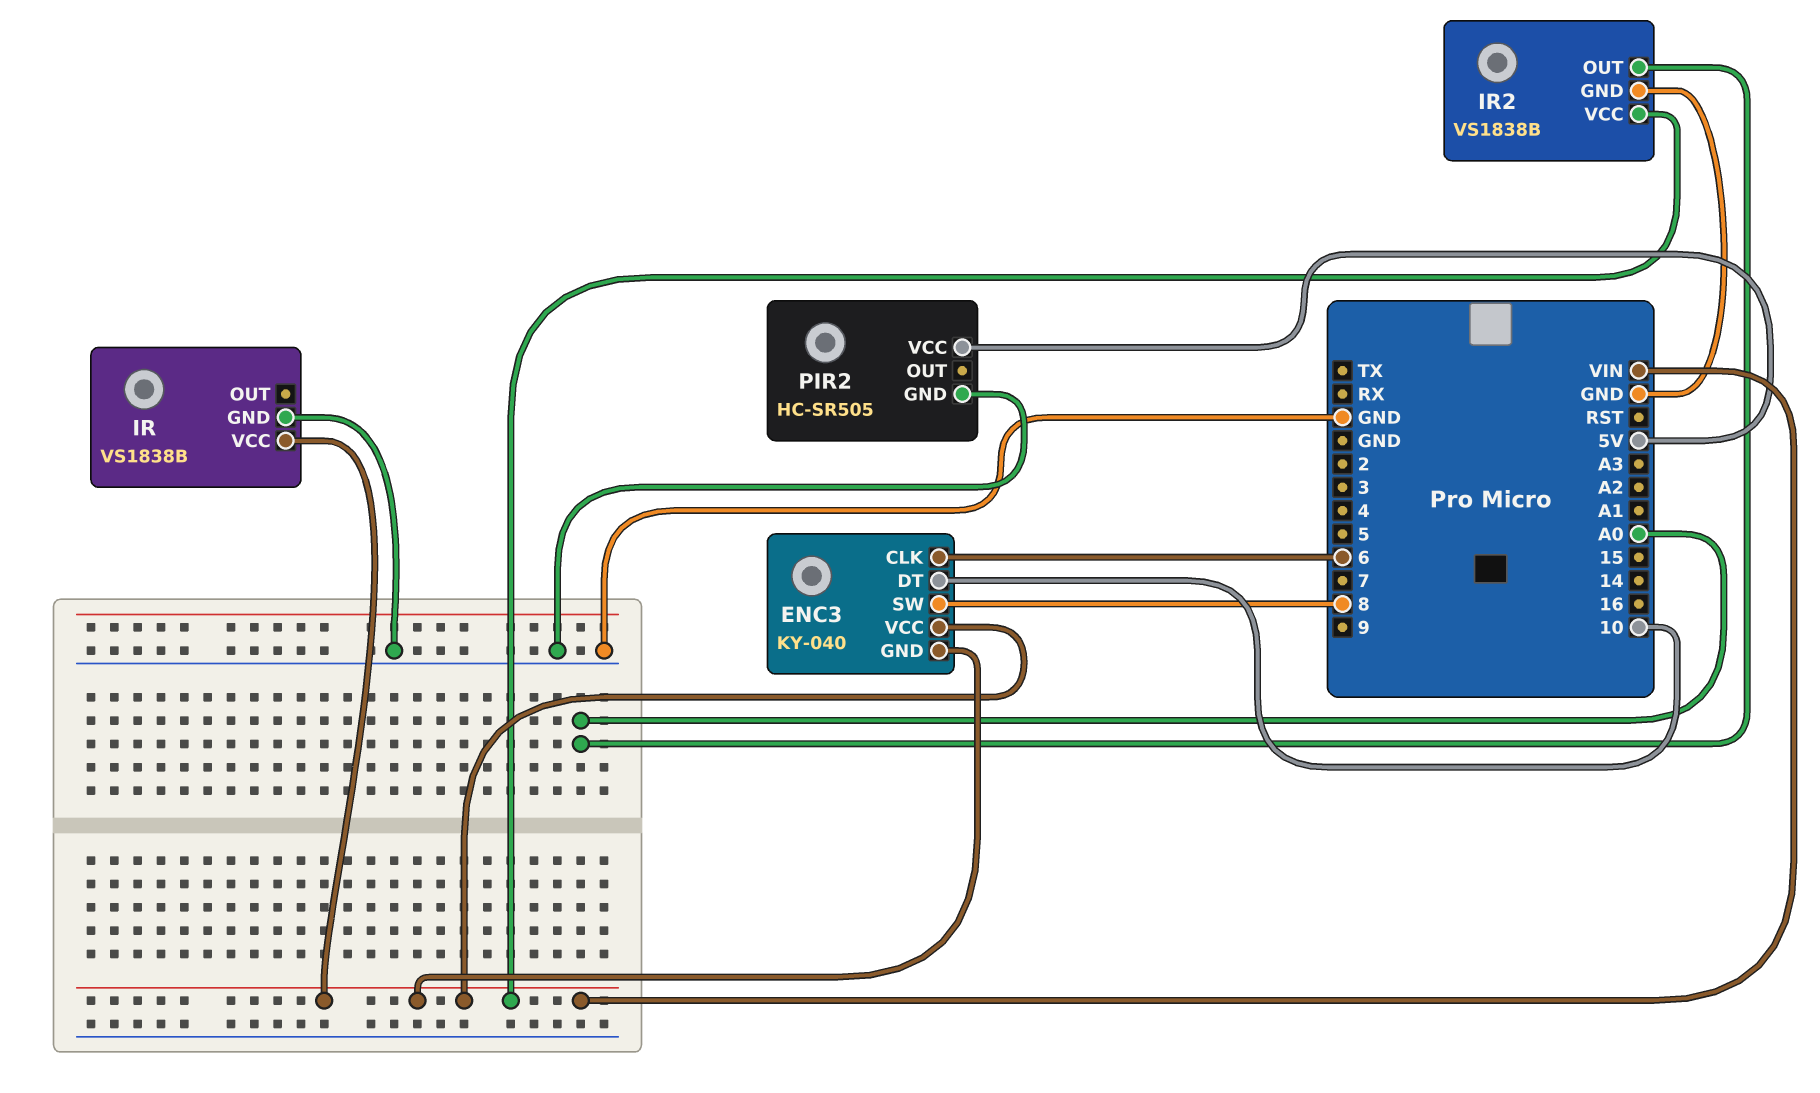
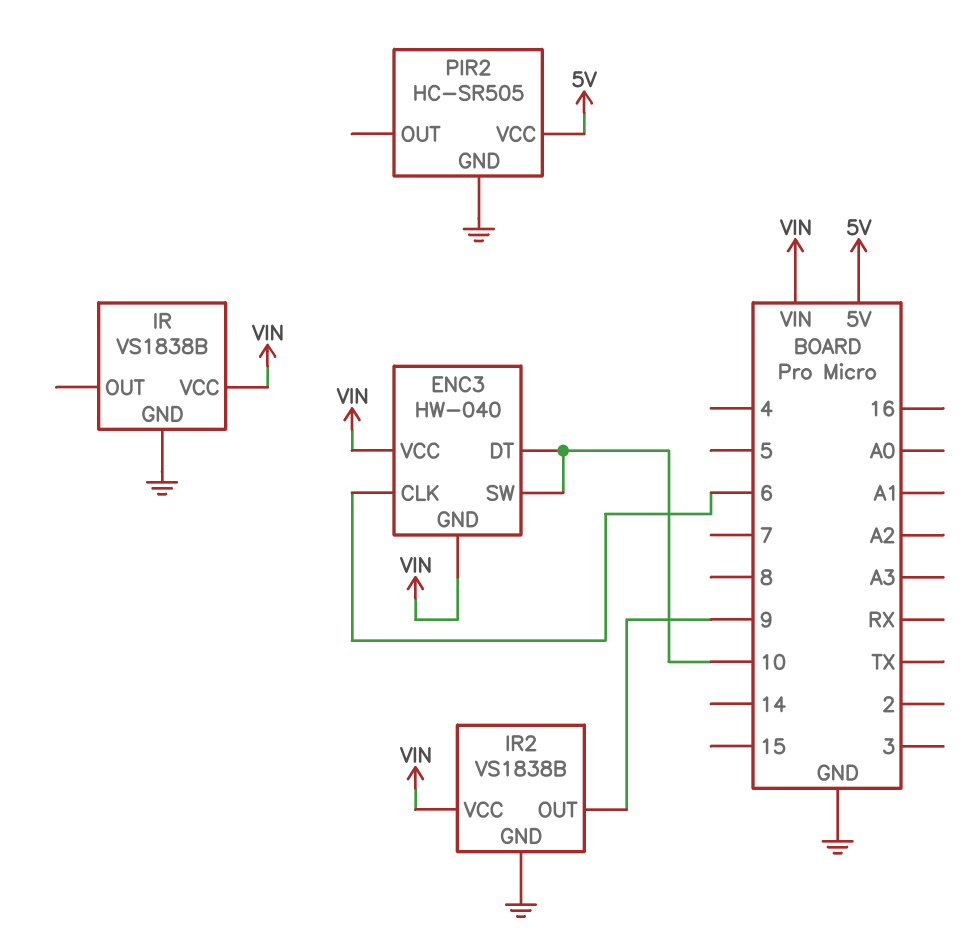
ENC3: KY-040 -> HW-040
ENC3 pin SW: 8 -> 10
IR2 pin OUT: A0 -> 9

